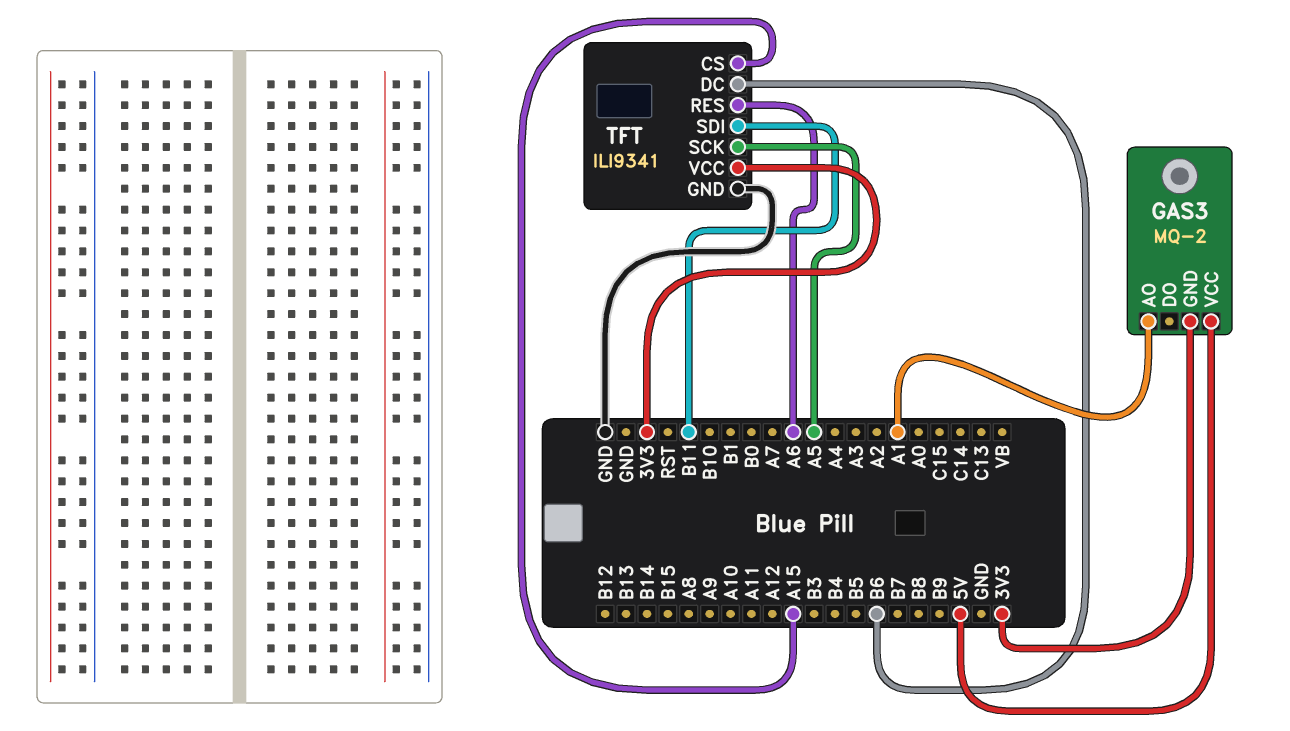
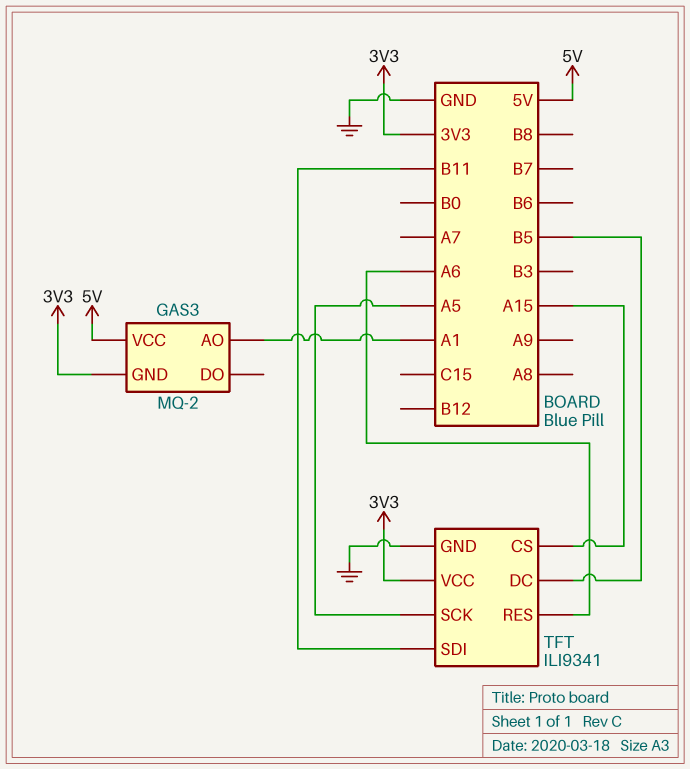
TFT pin DC: B6 -> B5

